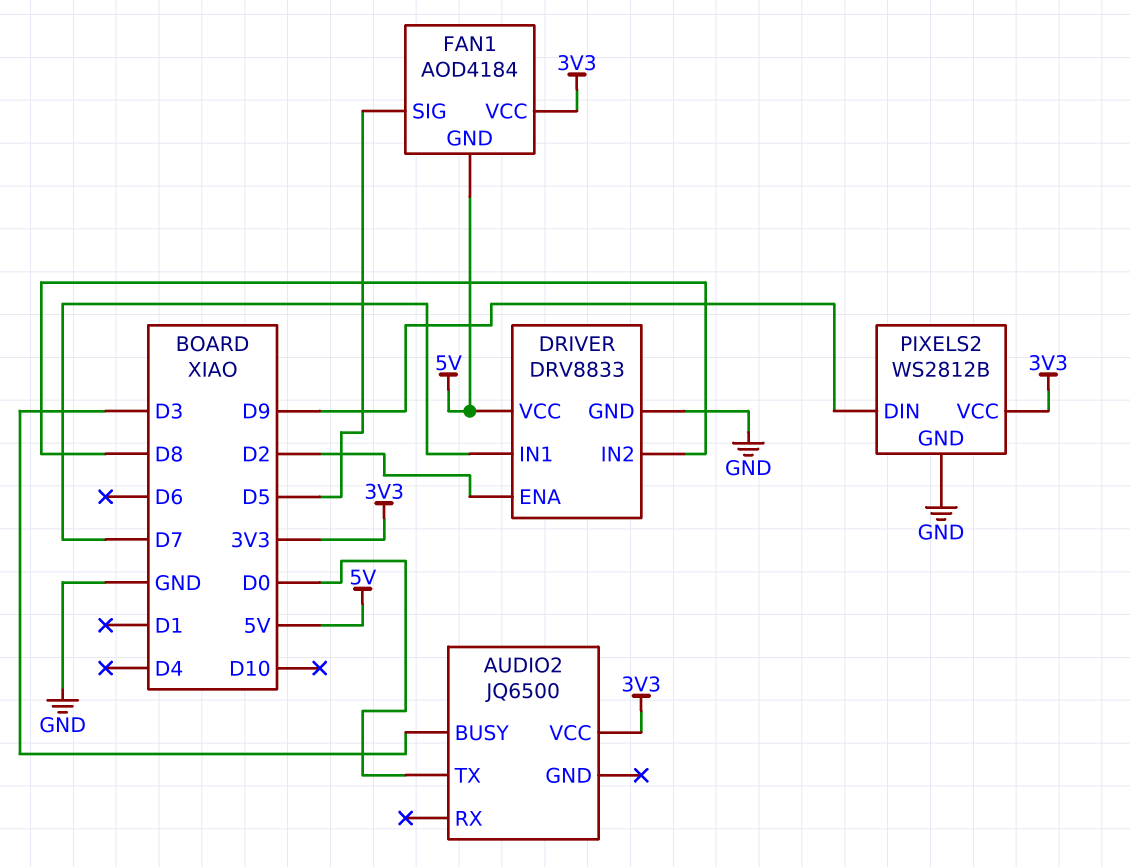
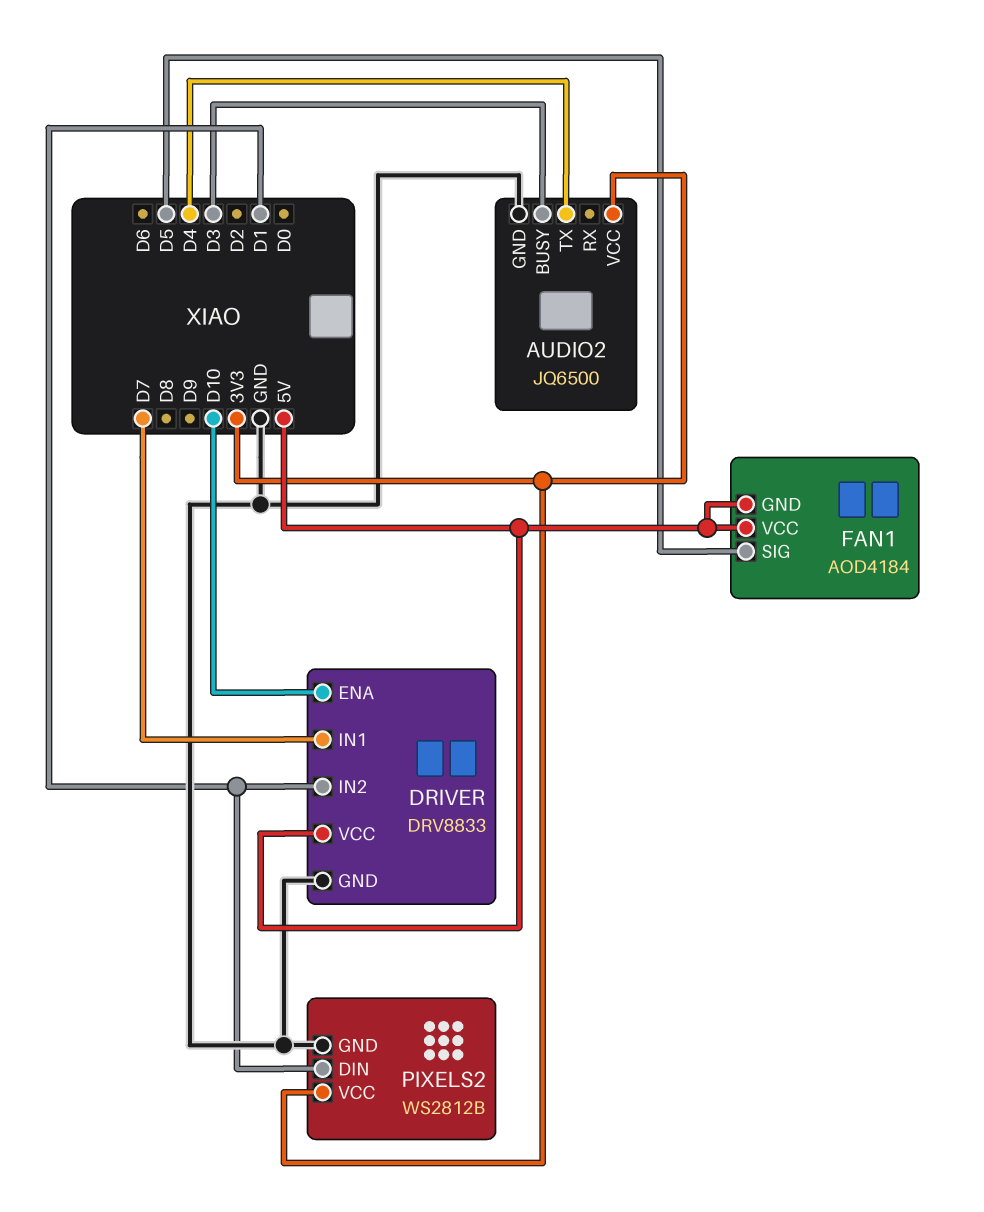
AUDIO2 pin GND: none -> GND
AUDIO2 pin TX: D0 -> D4
DRIVER pin ENA: D2 -> D10
DRIVER pin IN2: D8 -> D1
FAN1 pin VCC: 3V3 -> 5V
PIXELS2 pin DIN: D9 -> D1

